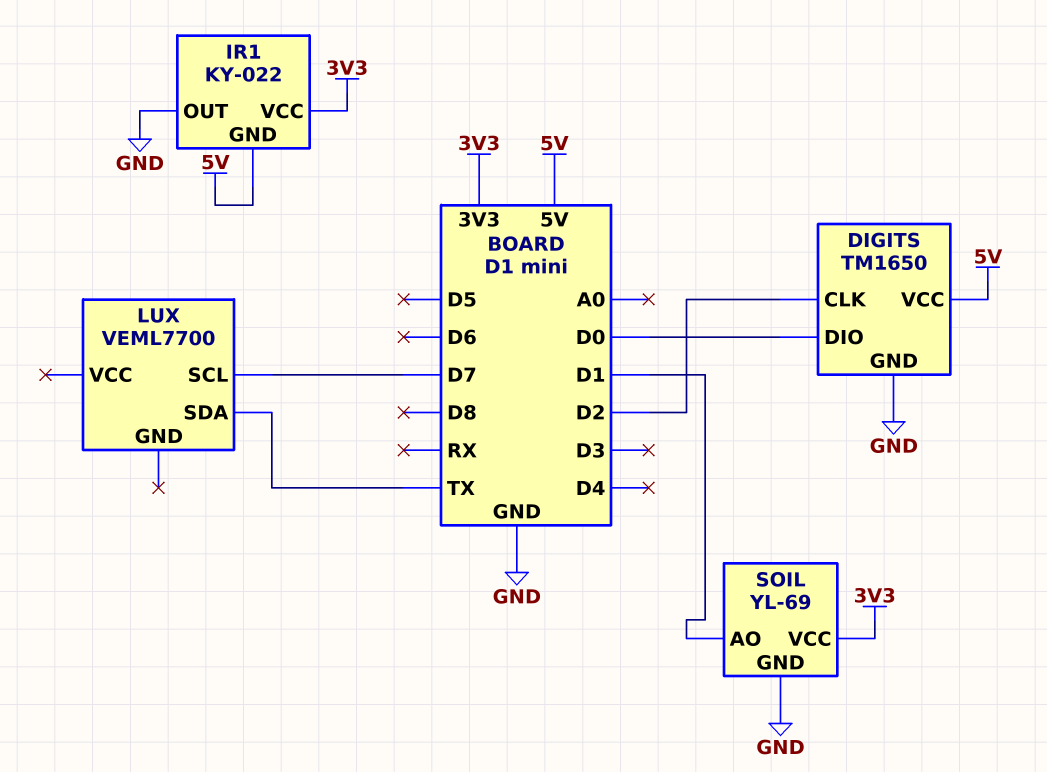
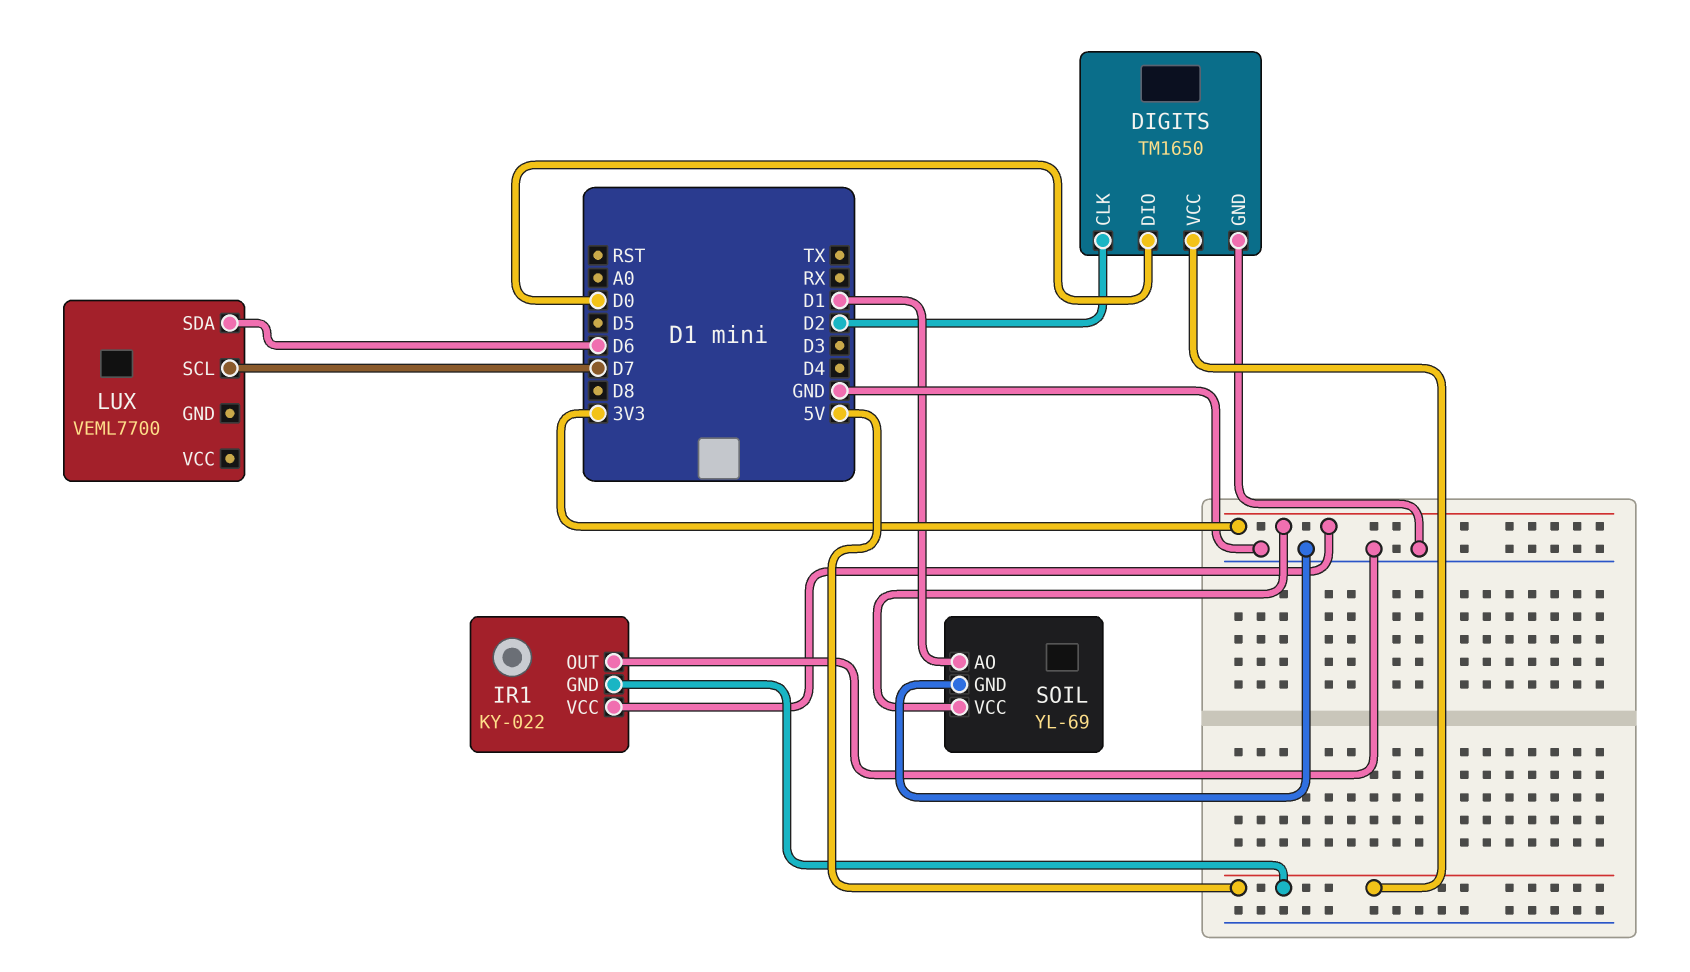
LUX pin SDA: TX -> D6

